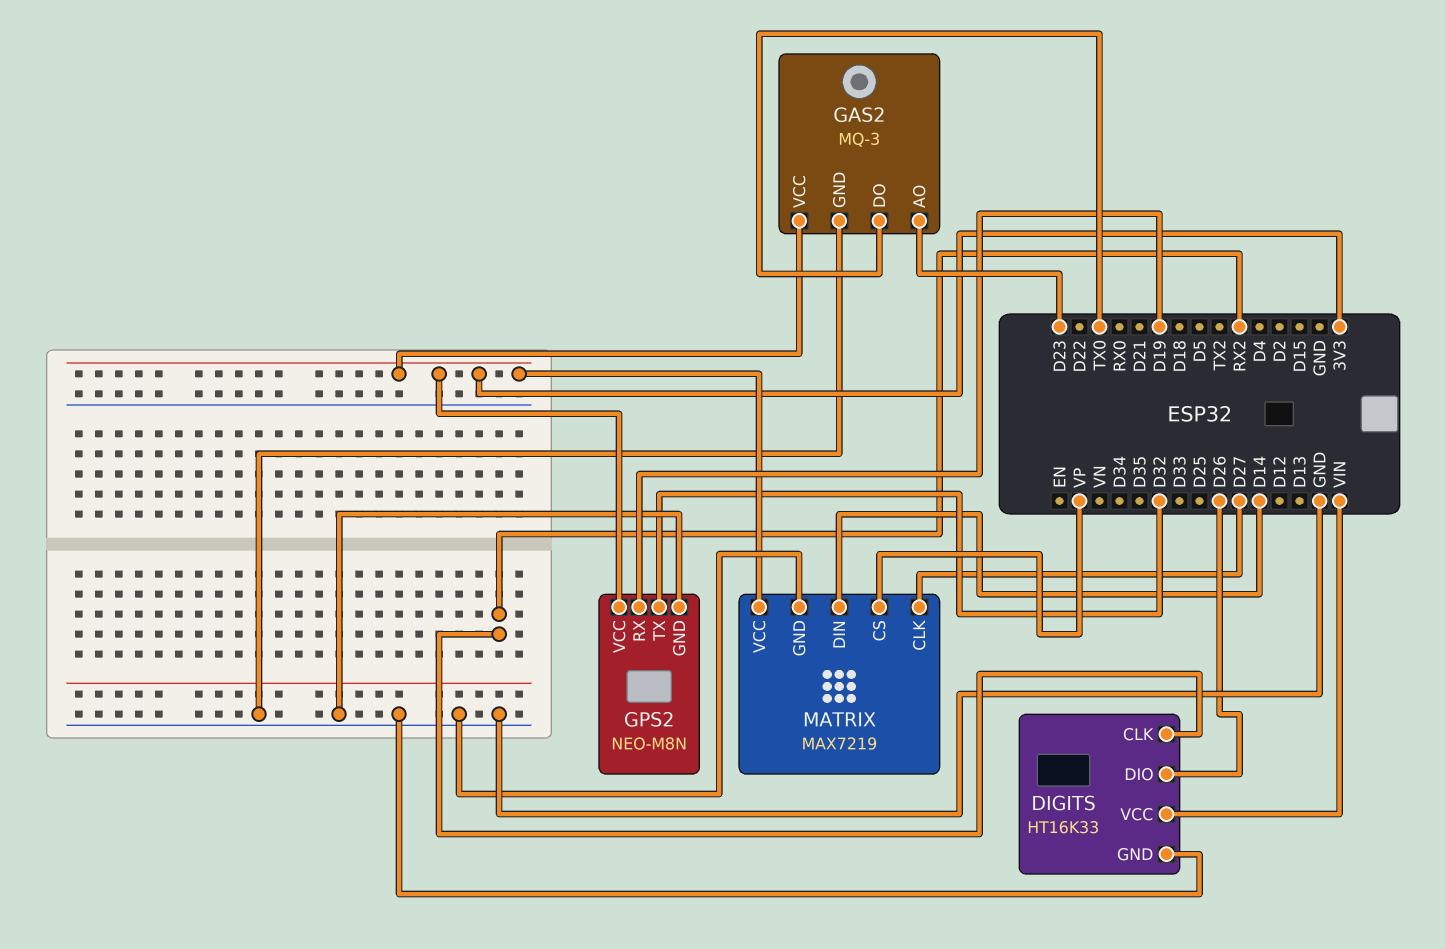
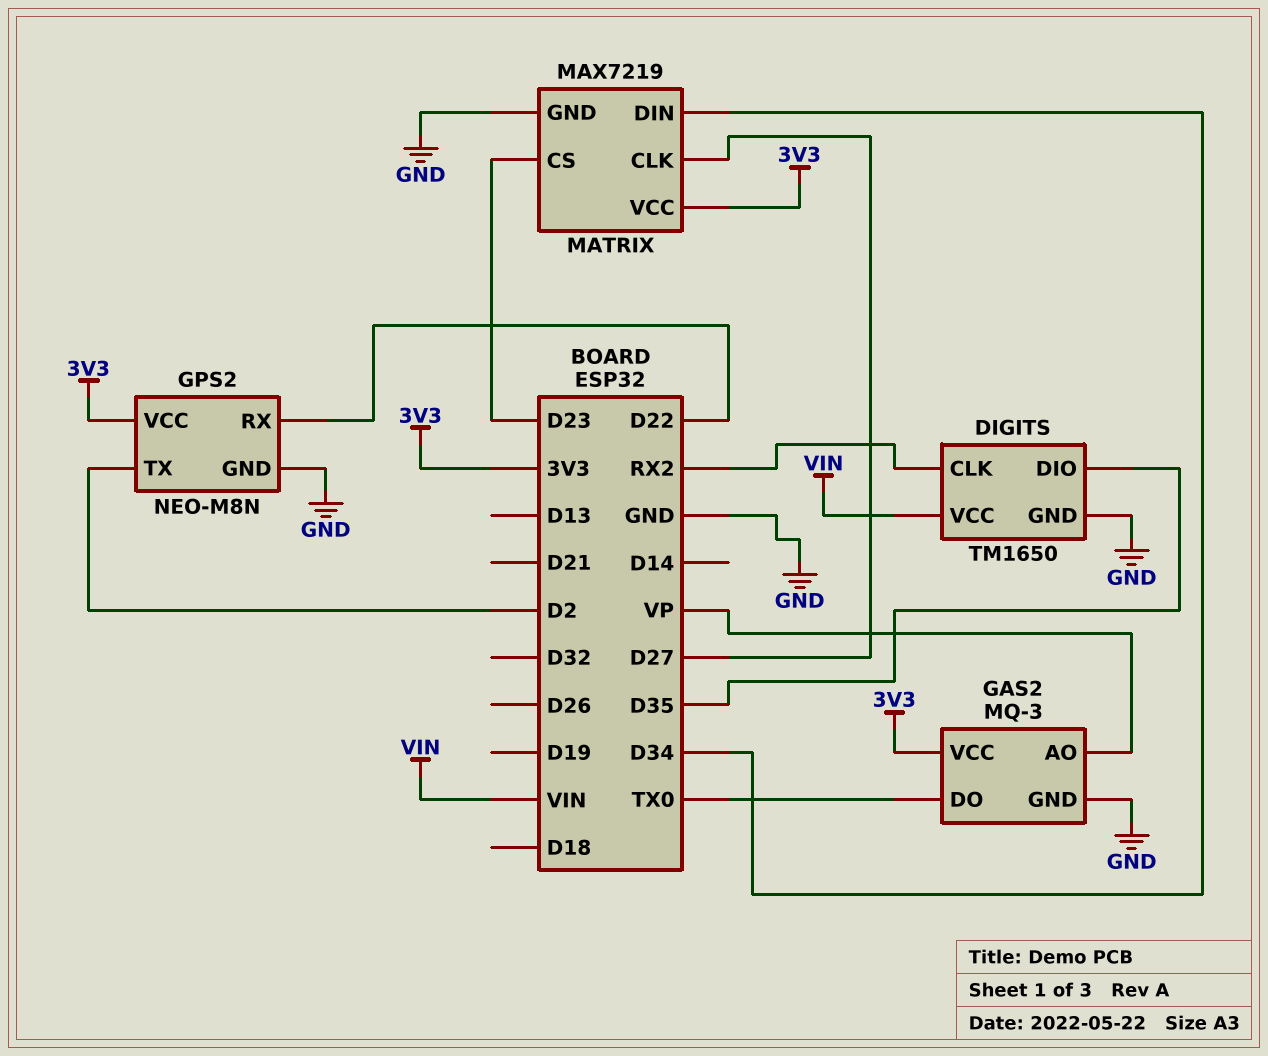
DIGITS: HT16K33 -> TM1650
DIGITS pin DIO: D26 -> D35
GAS2 pin AO: D23 -> VP
GPS2 pin RX: D19 -> D22
GPS2 pin TX: D32 -> D2
MATRIX pin CS: VP -> D23
MATRIX pin DIN: D14 -> D34

